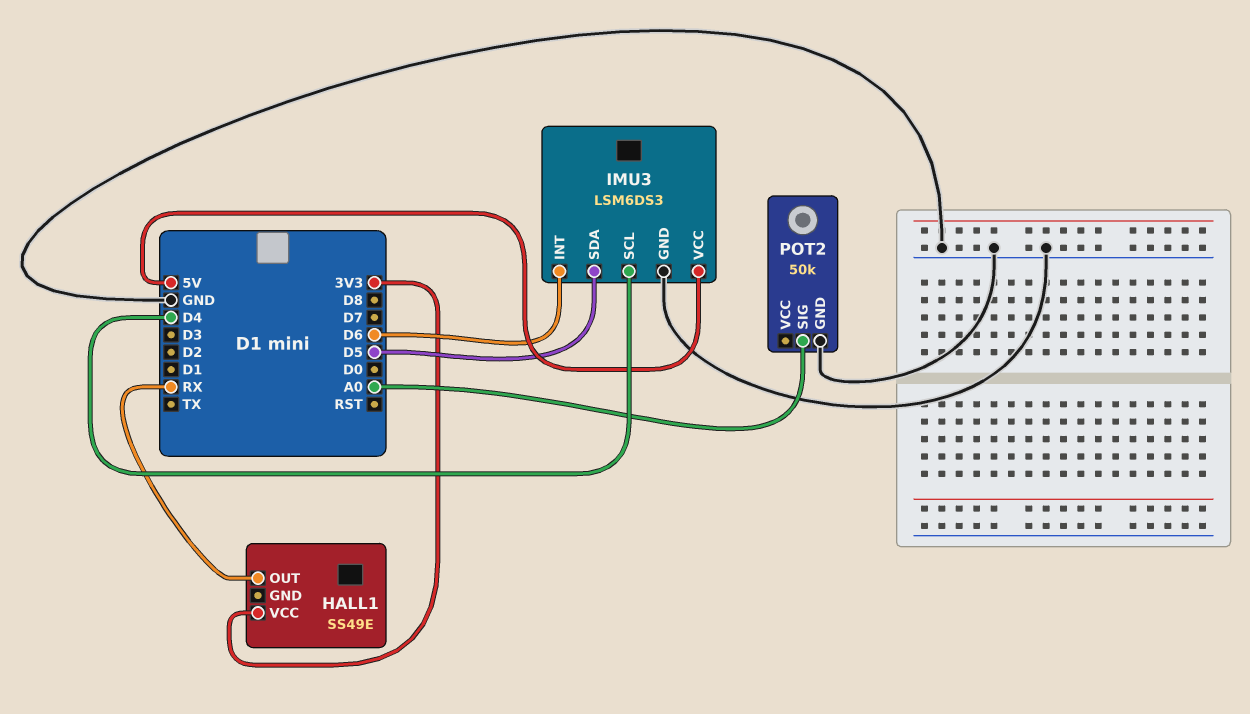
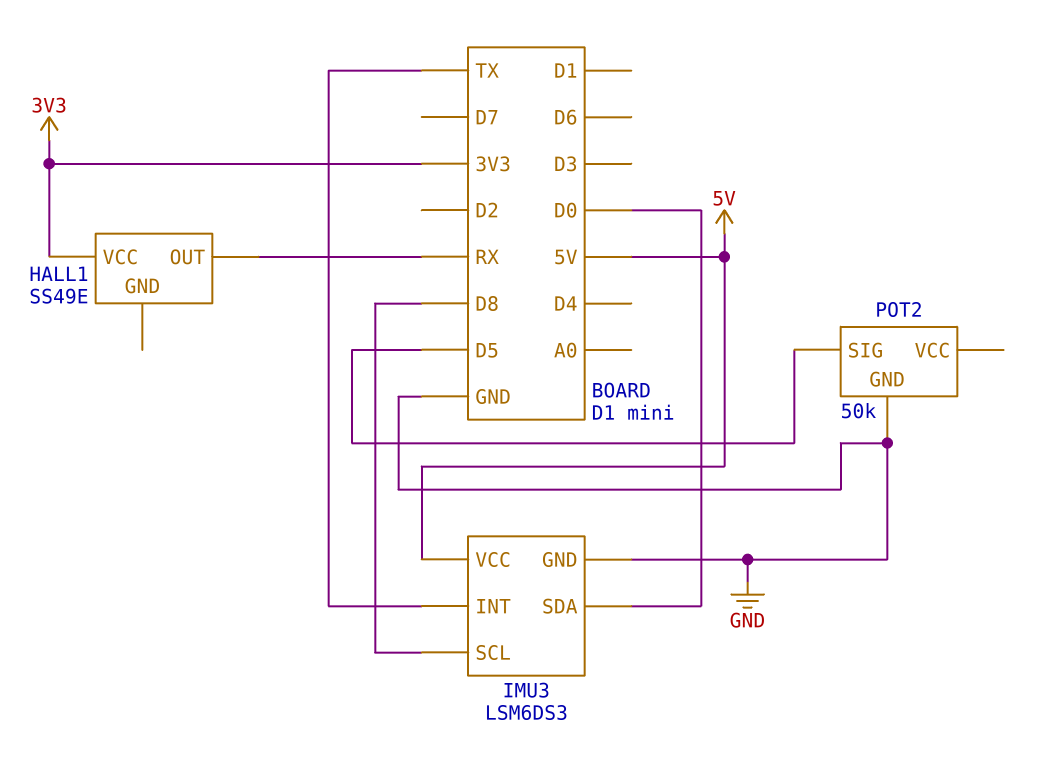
IMU3 pin INT: D6 -> TX
IMU3 pin SCL: D4 -> D8
IMU3 pin SDA: D5 -> D0
POT2 pin SIG: A0 -> D5

